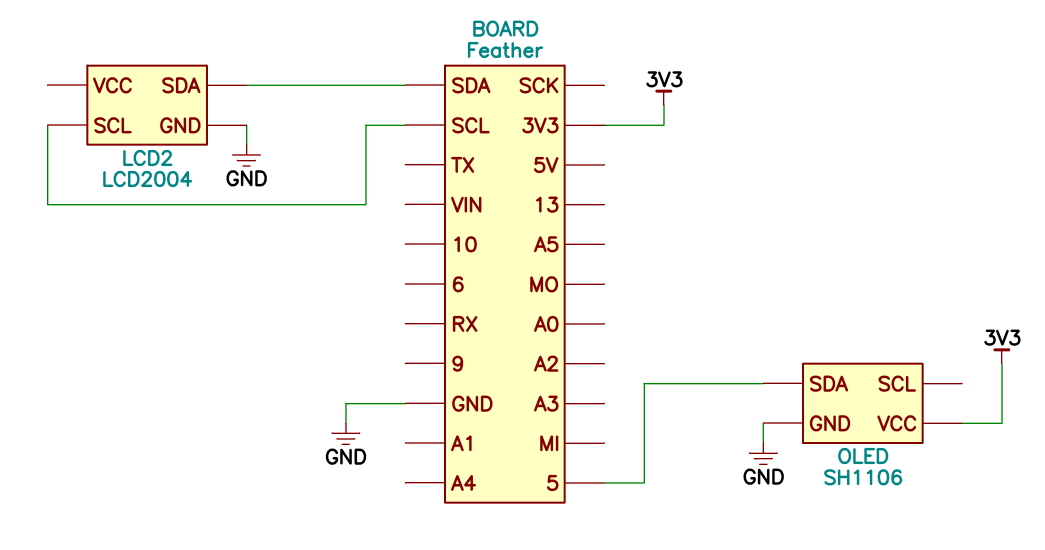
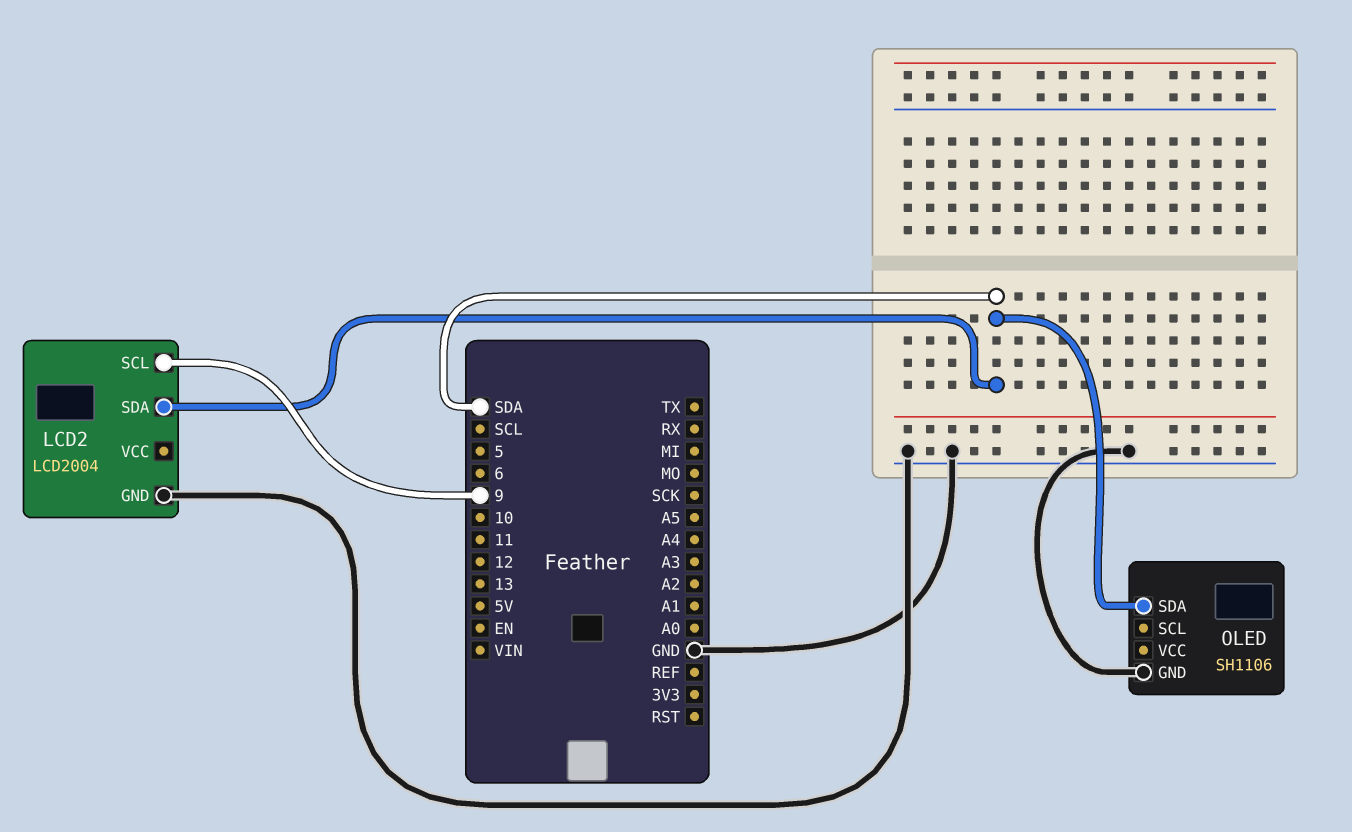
LCD2 pin SCL: SCL -> 9
OLED pin SDA: 5 -> SDA
OLED pin VCC: 3V3 -> none

